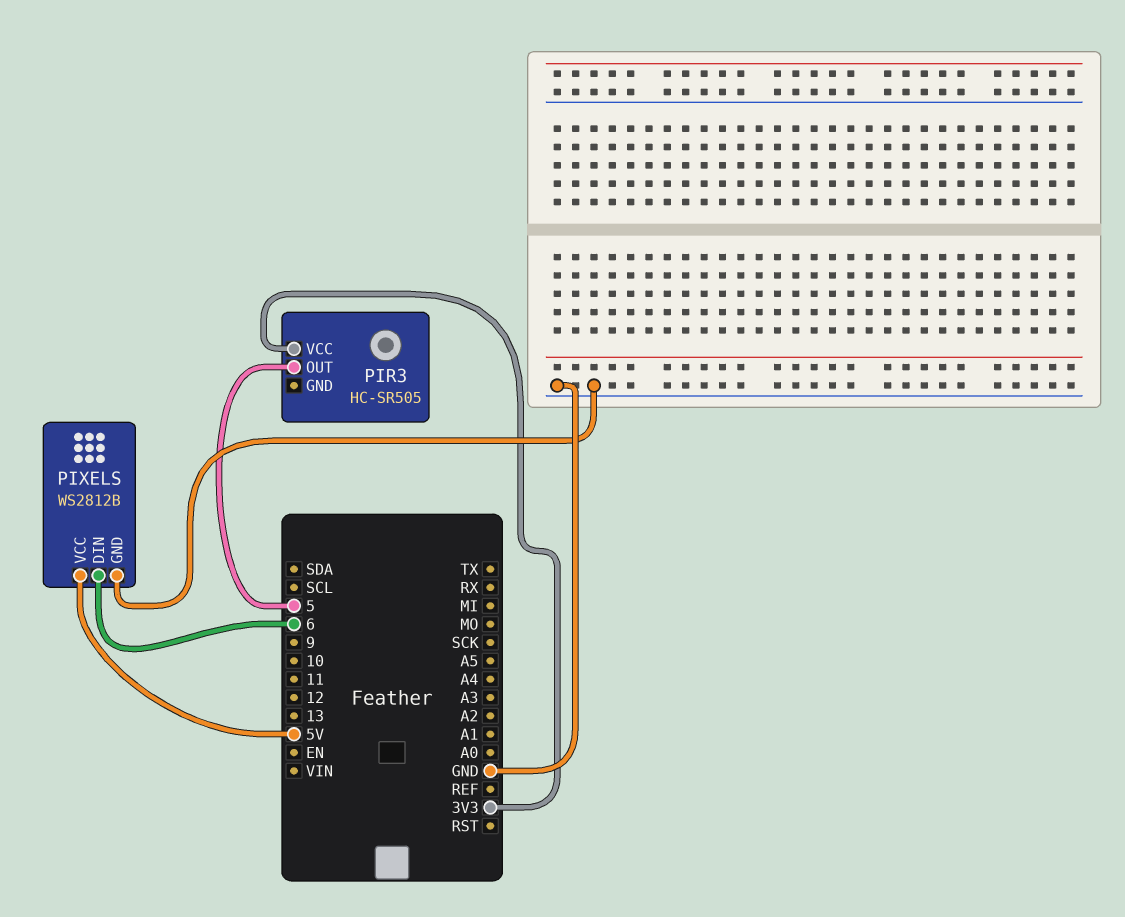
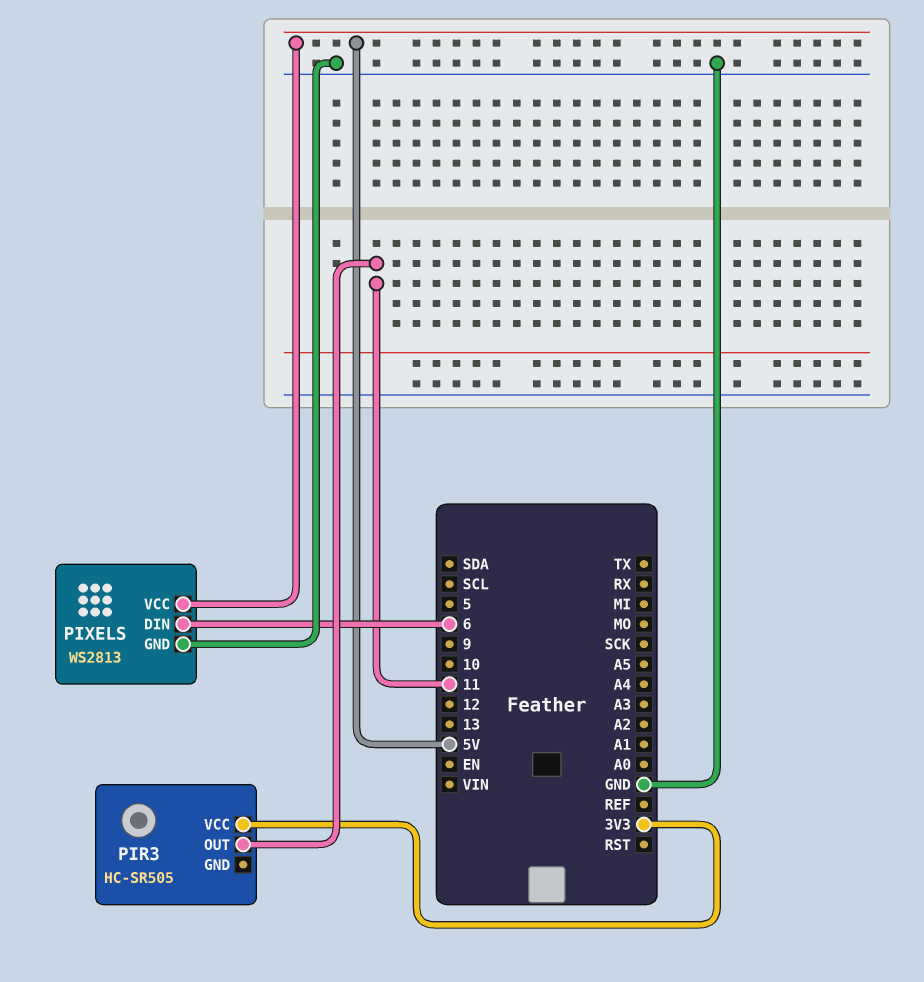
PIR3 pin OUT: 5 -> 11
PIXELS: WS2812B -> WS2813

